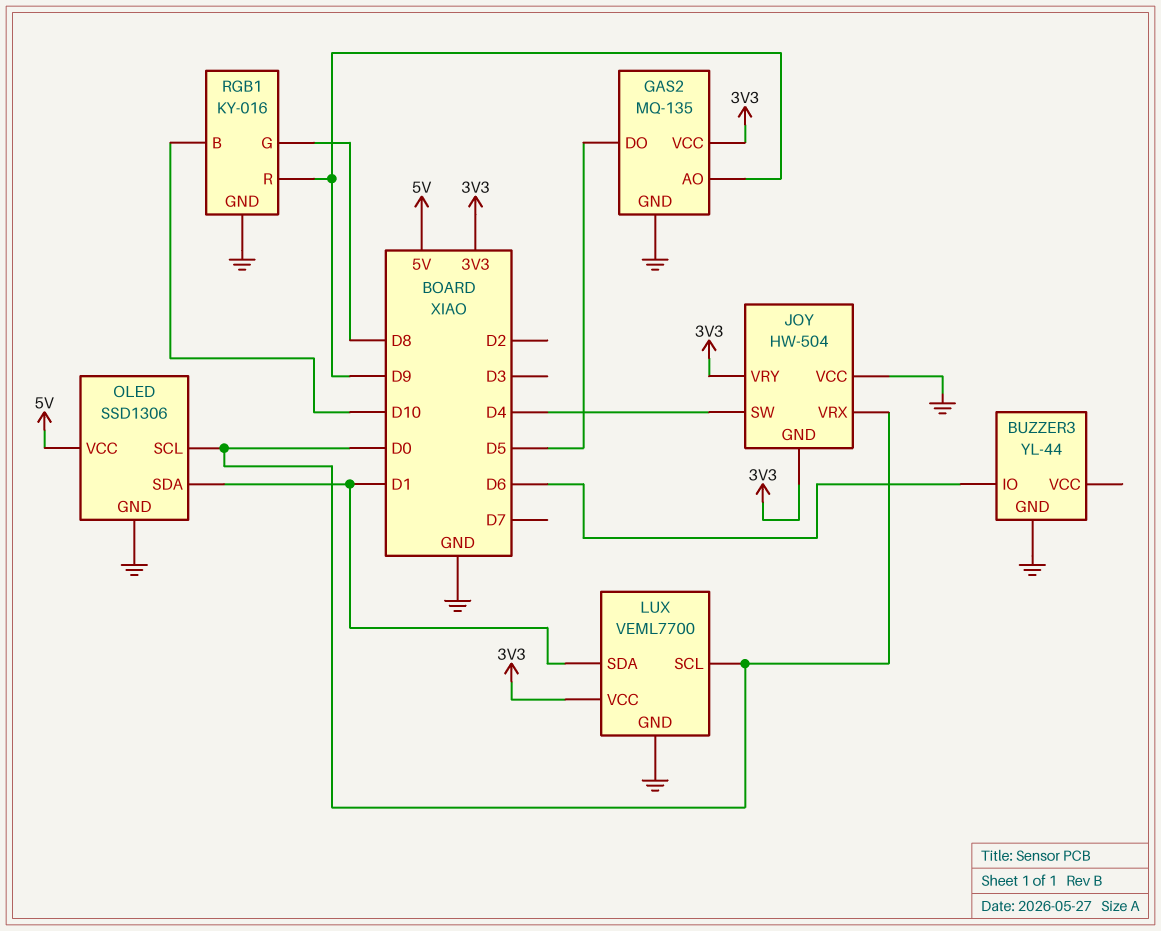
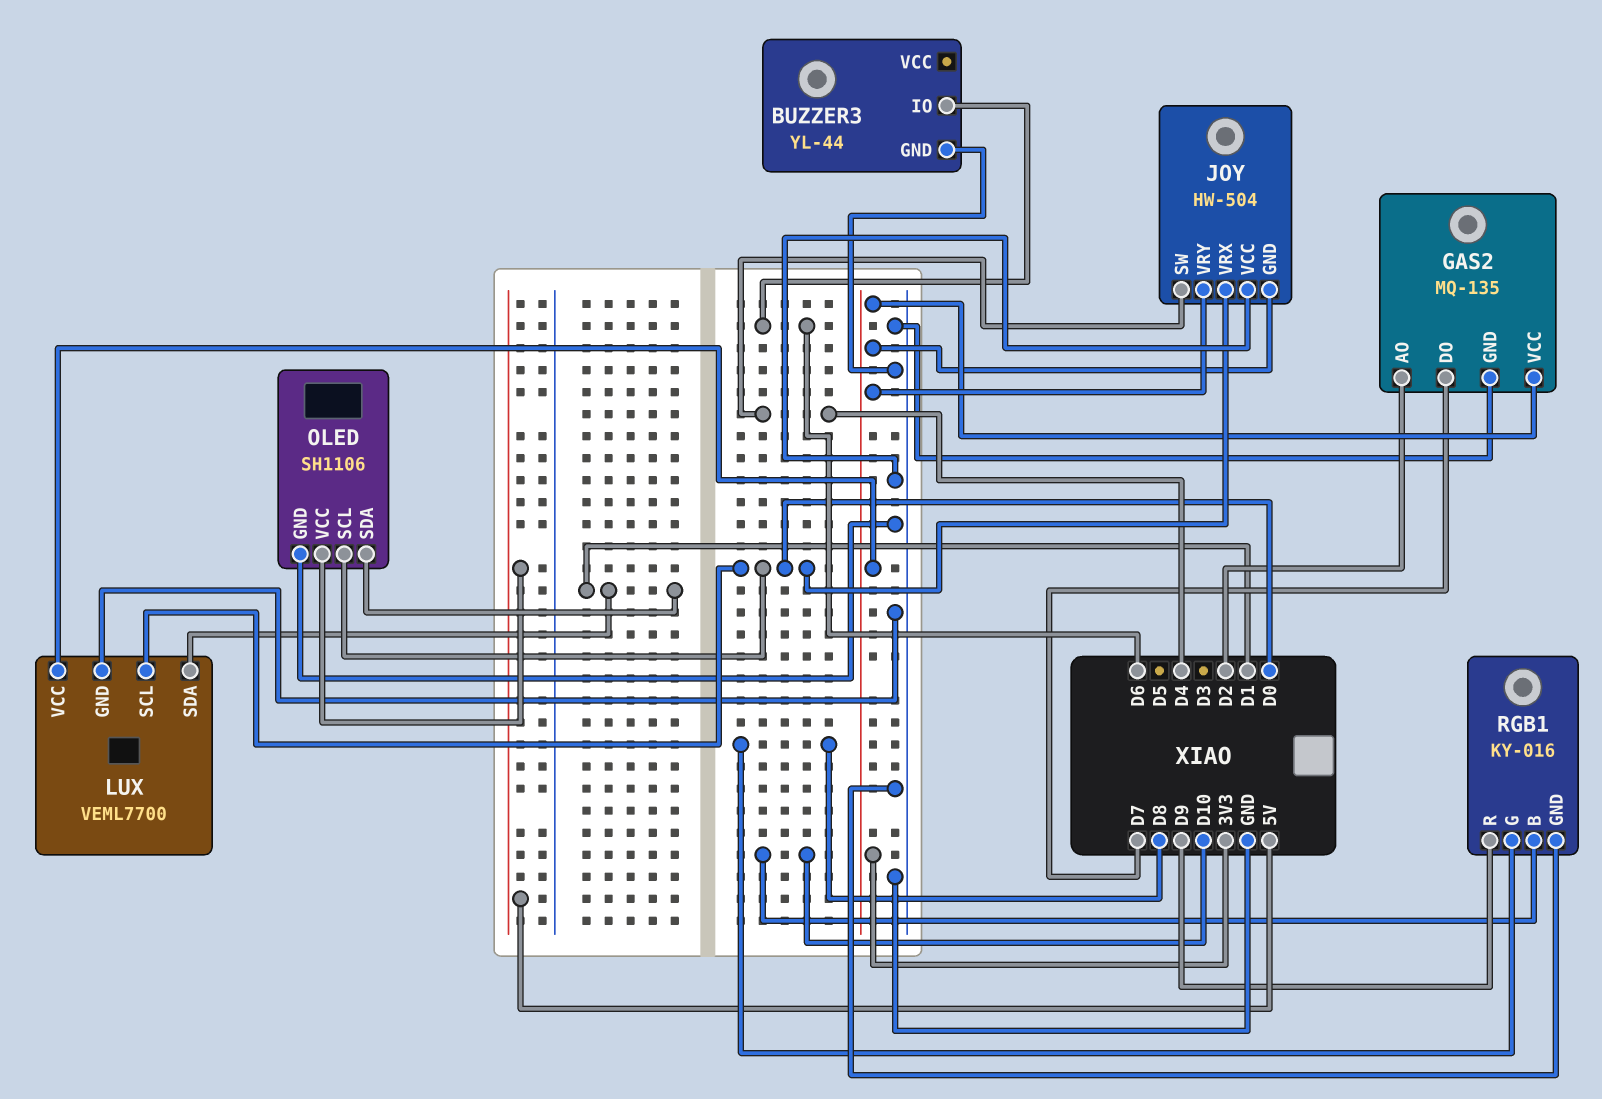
GAS2 pin AO: D9 -> D2
GAS2 pin DO: D5 -> D7
OLED: SSD1306 -> SH1106

